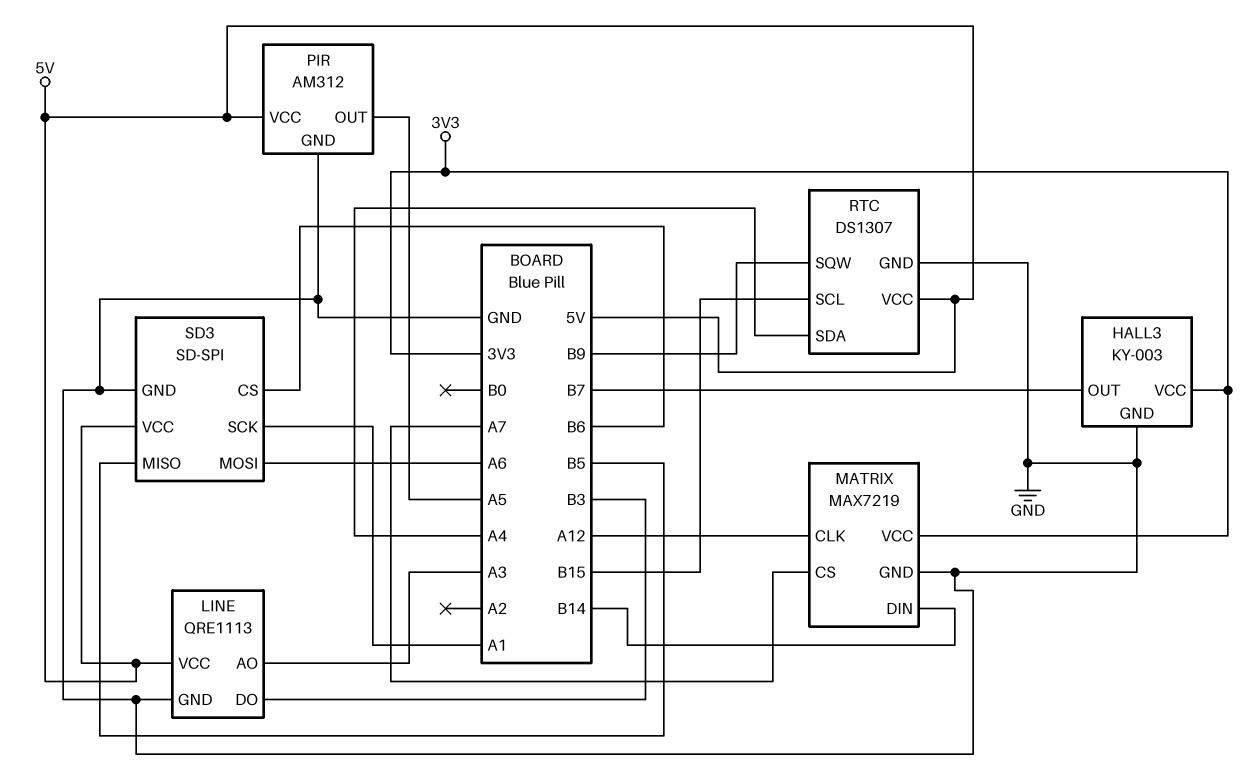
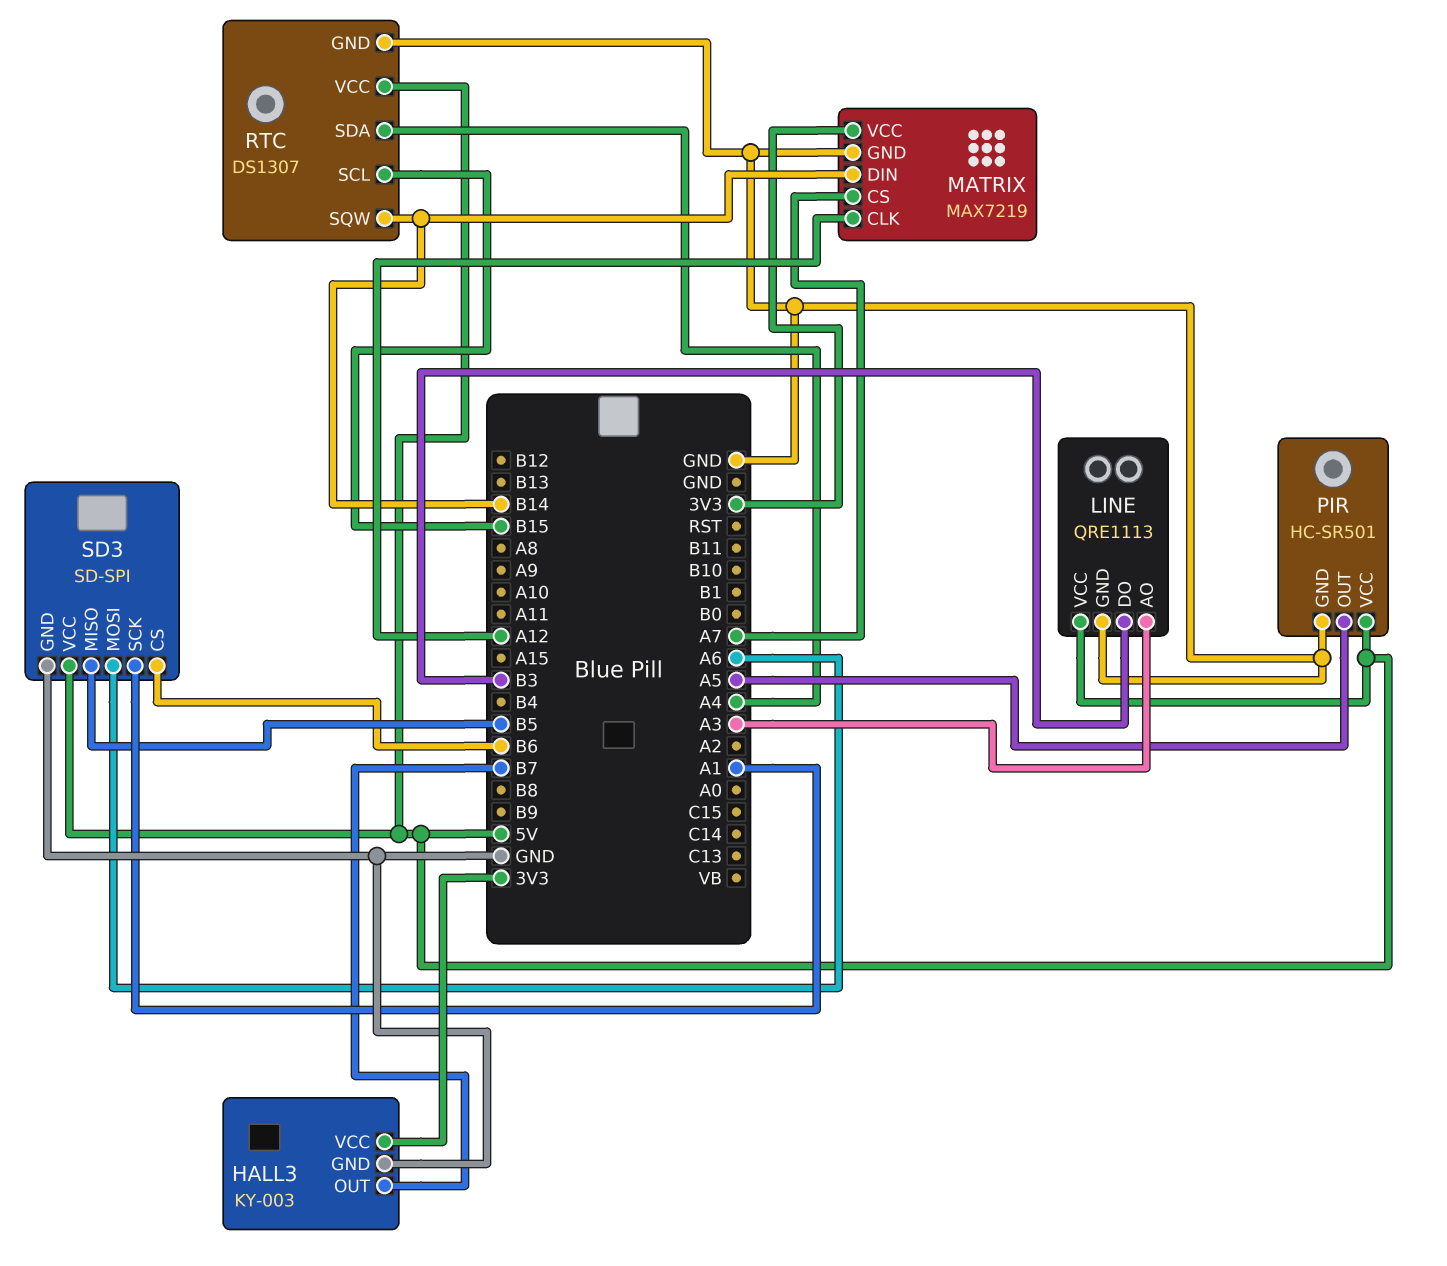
PIR: AM312 -> HC-SR501
RTC pin SQW: B9 -> B14

